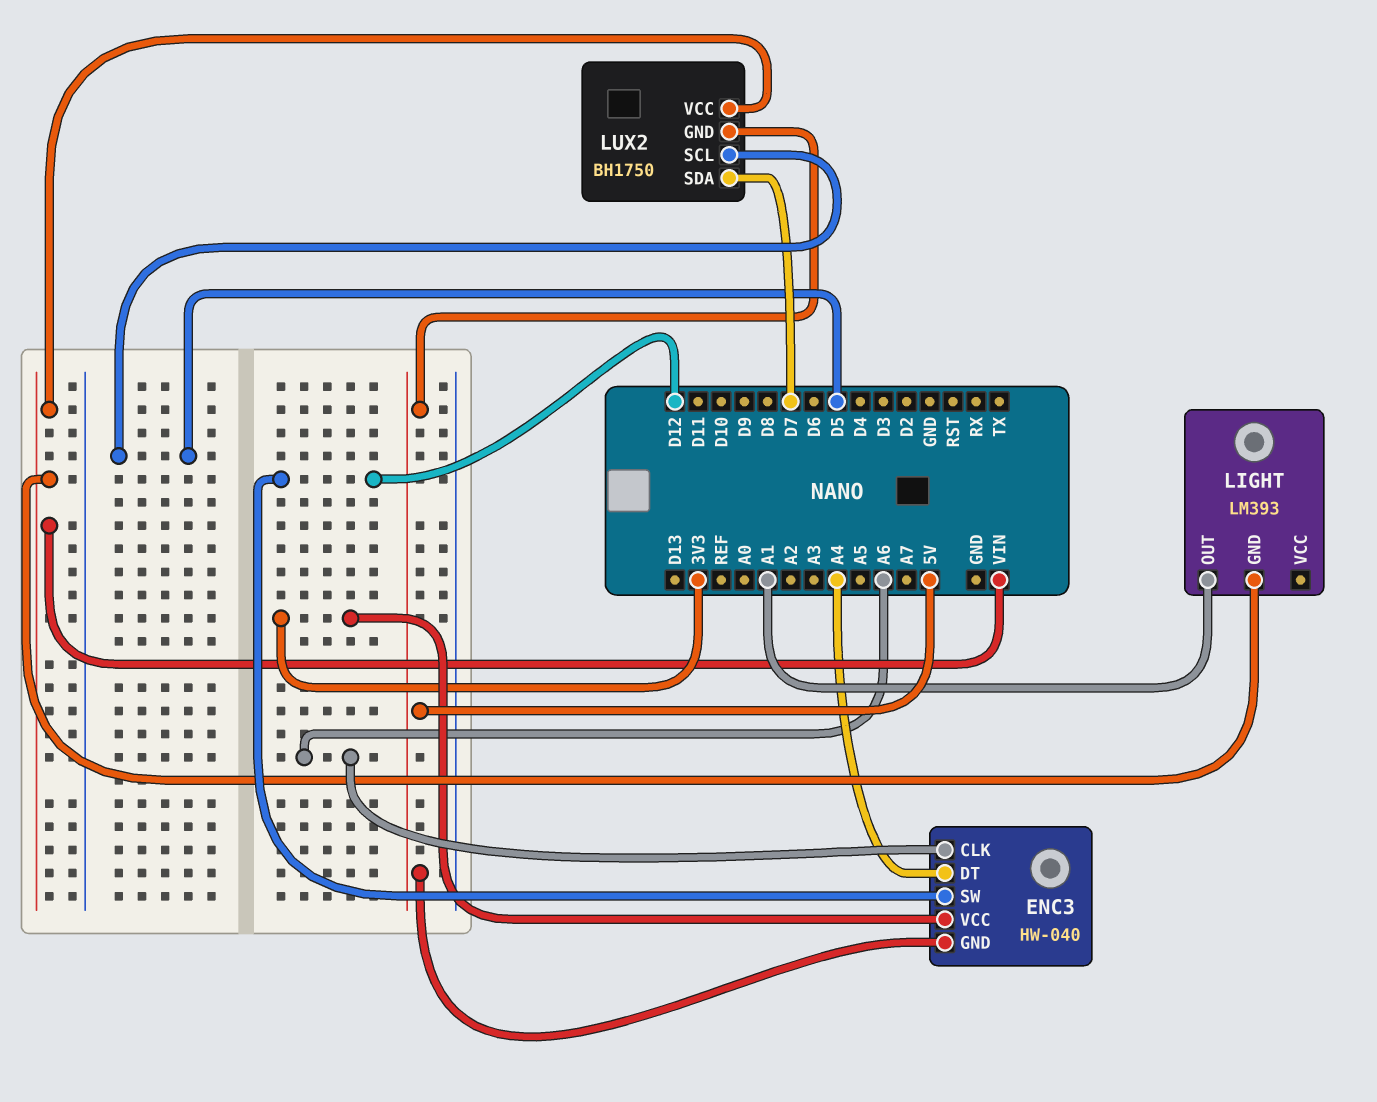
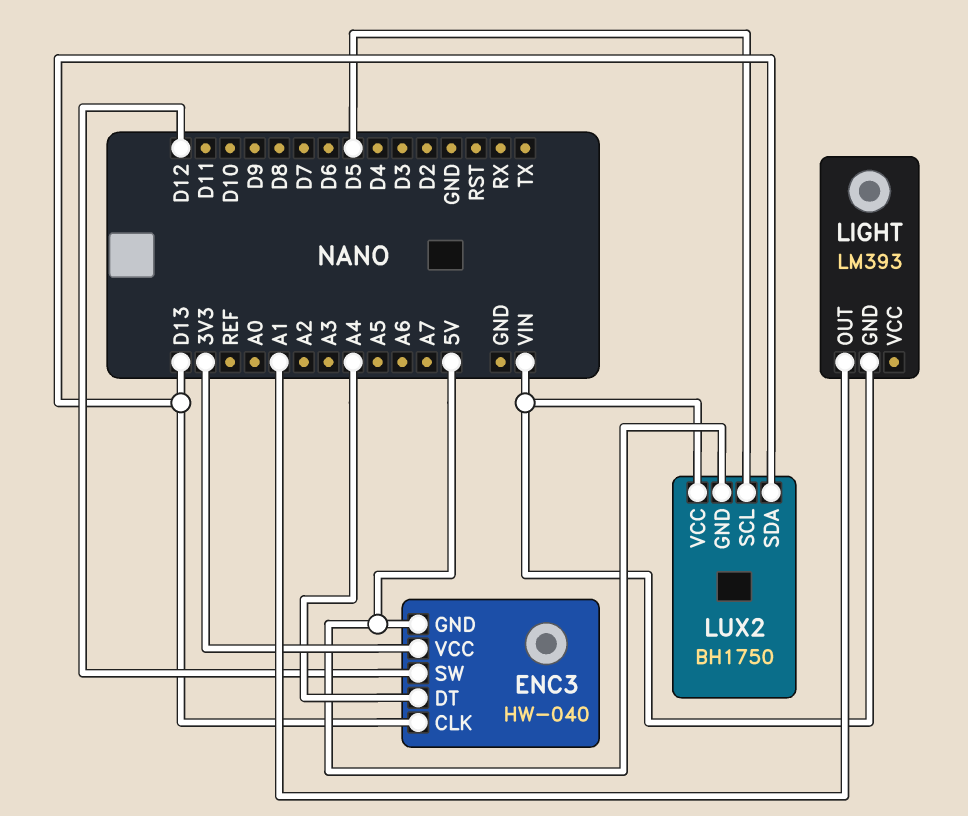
ENC3 pin CLK: A6 -> D13
LUX2 pin SDA: D7 -> D13

